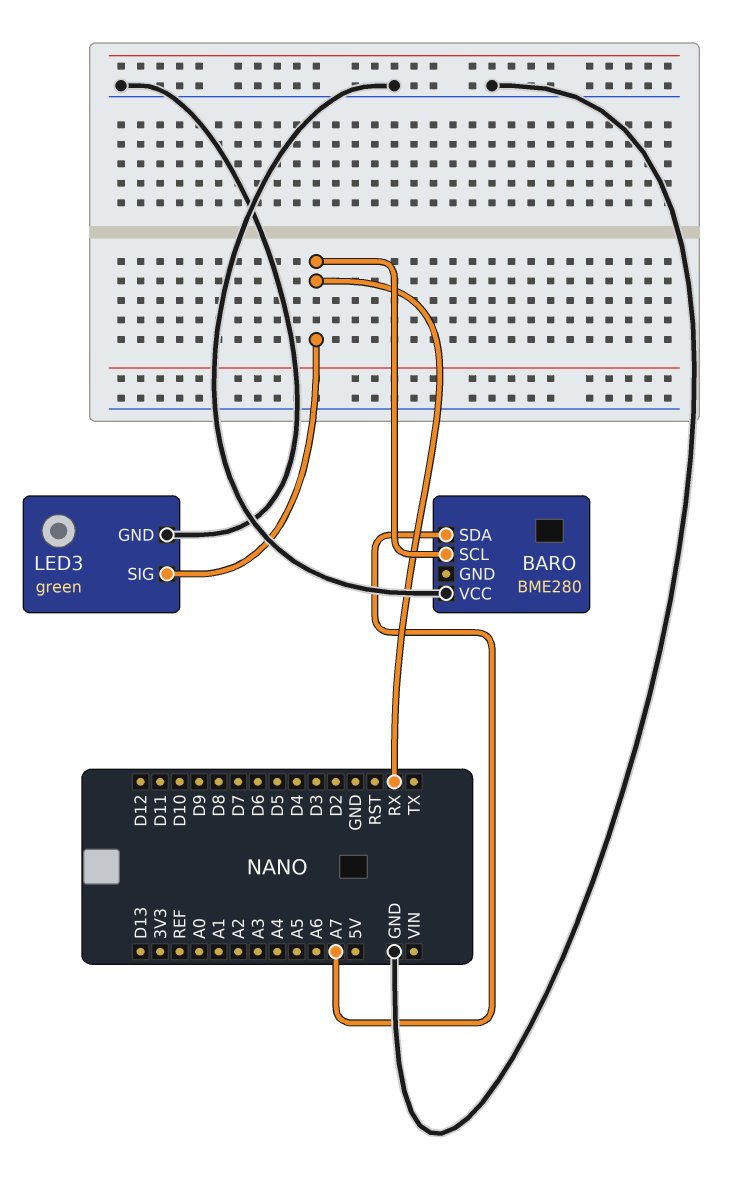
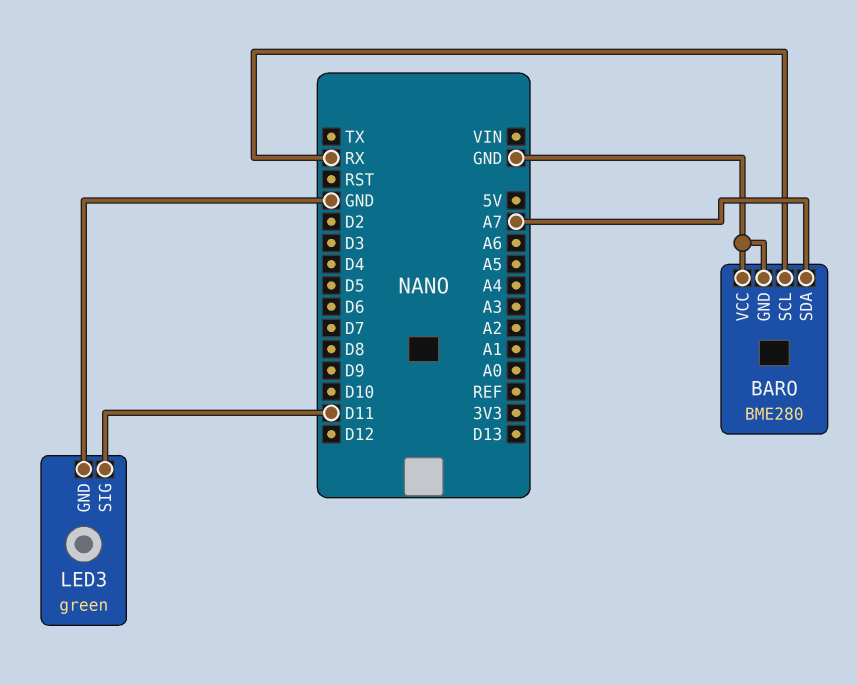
BARO pin GND: none -> GND
LED3 pin SIG: RX -> D11

